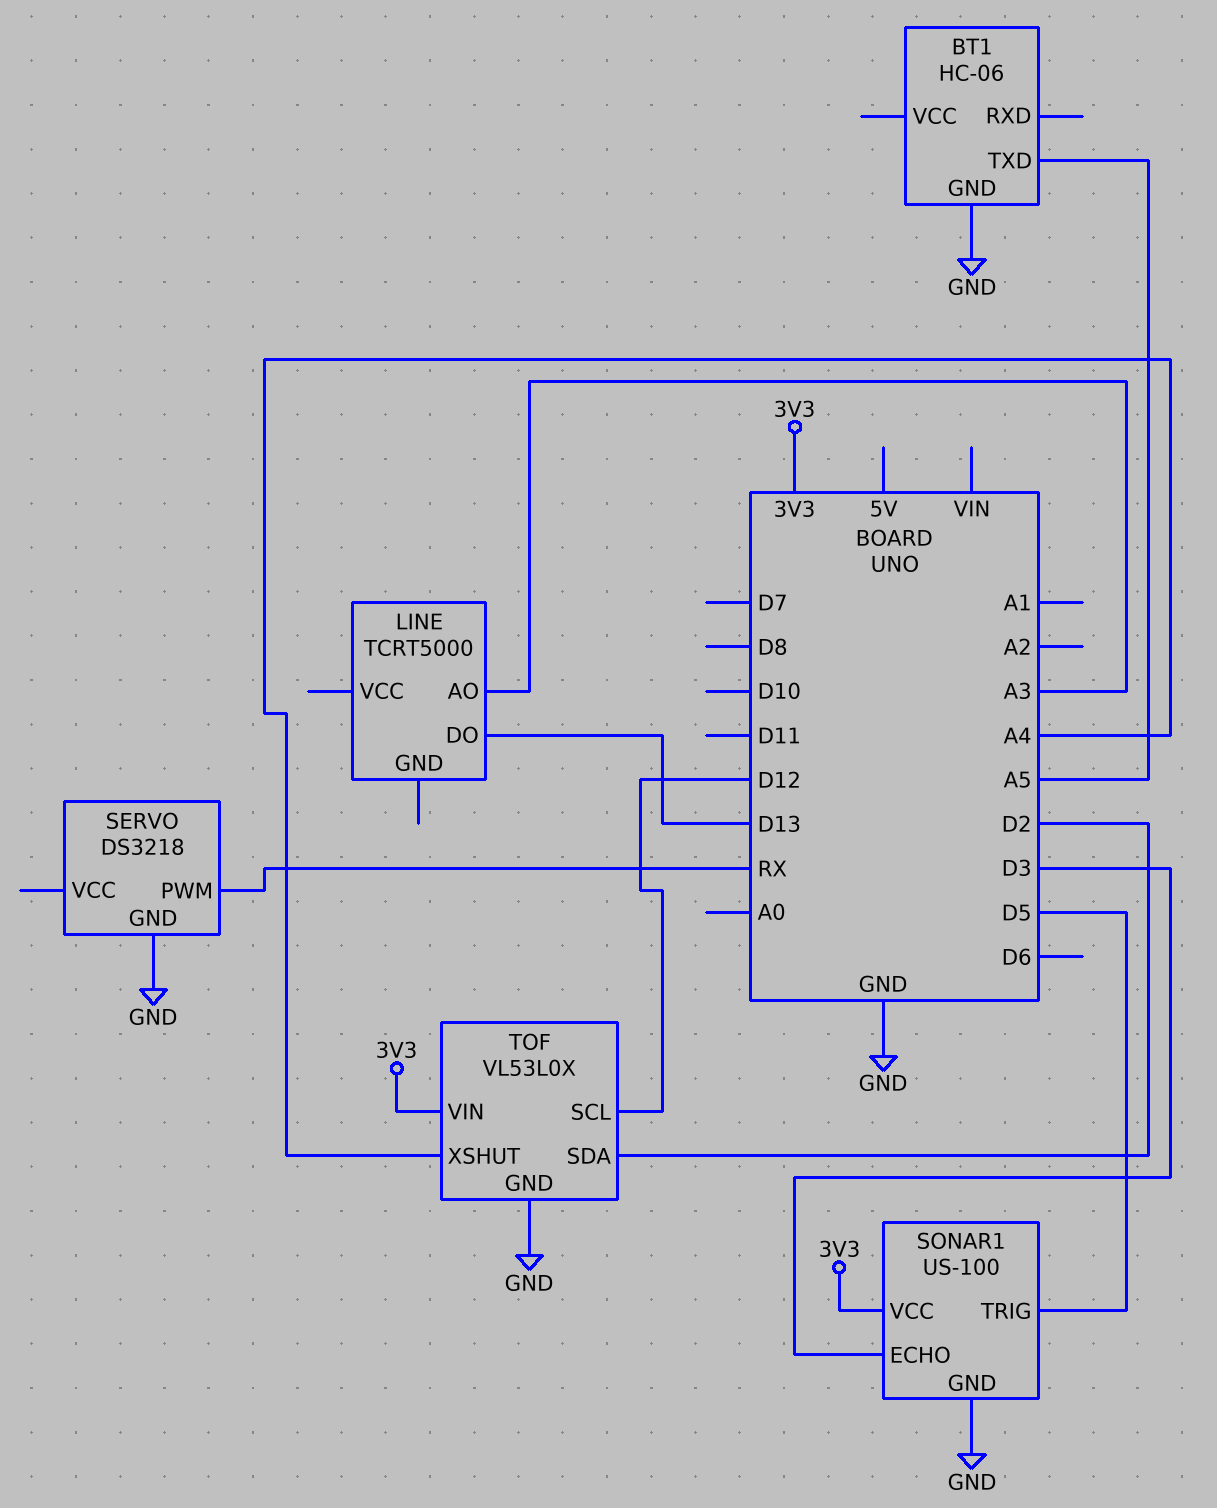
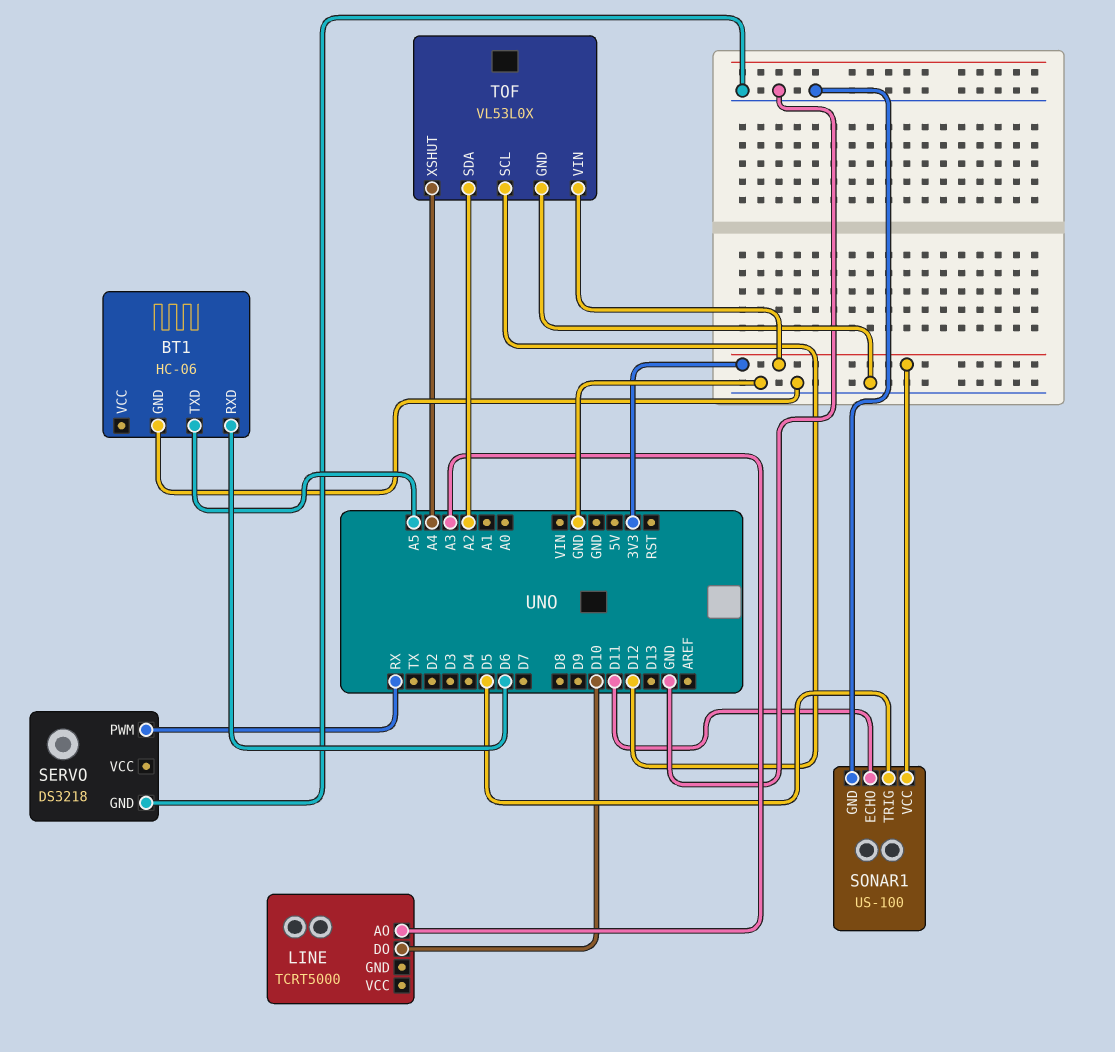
BT1 pin RXD: none -> D6
LINE pin DO: D13 -> D10
SONAR1 pin ECHO: D3 -> D11
TOF pin SDA: D2 -> A2

